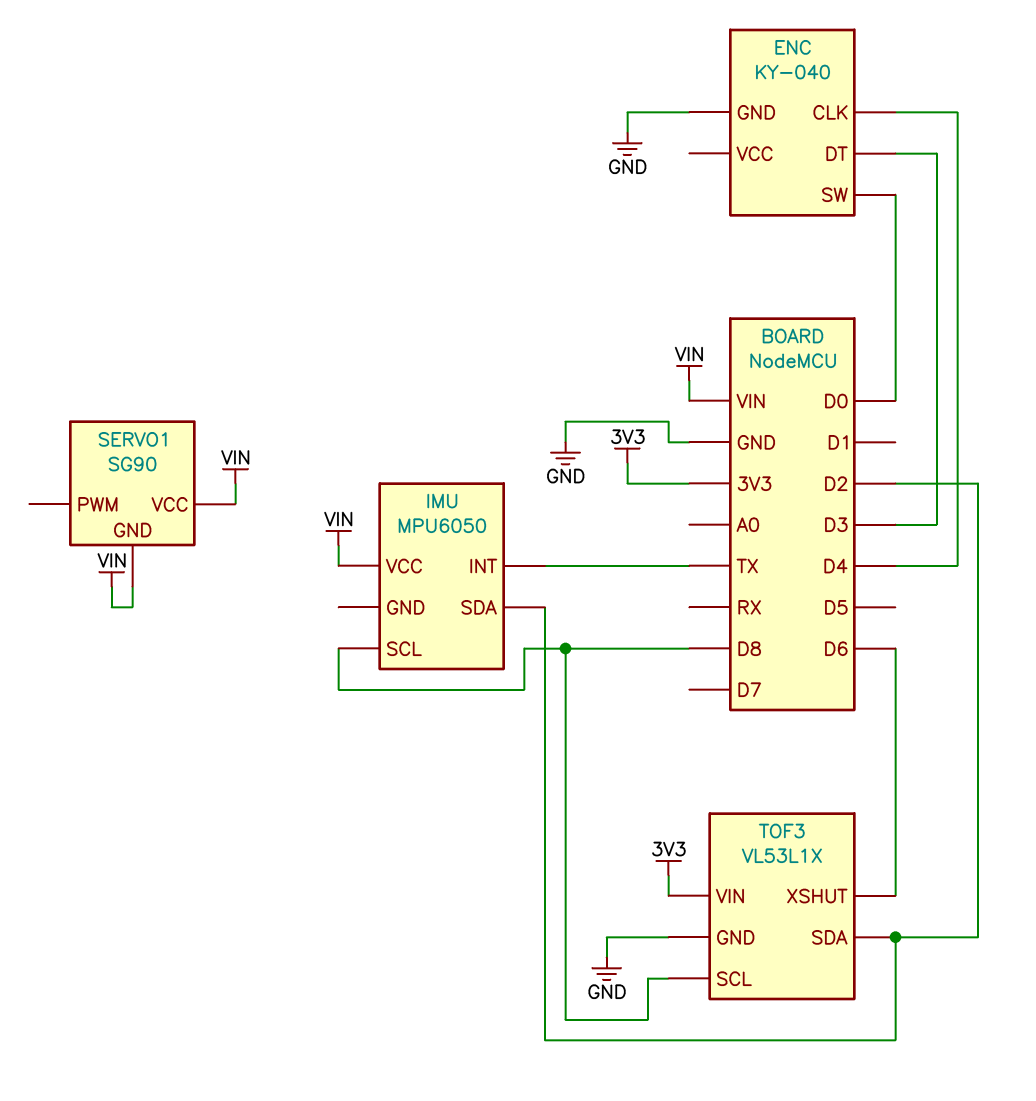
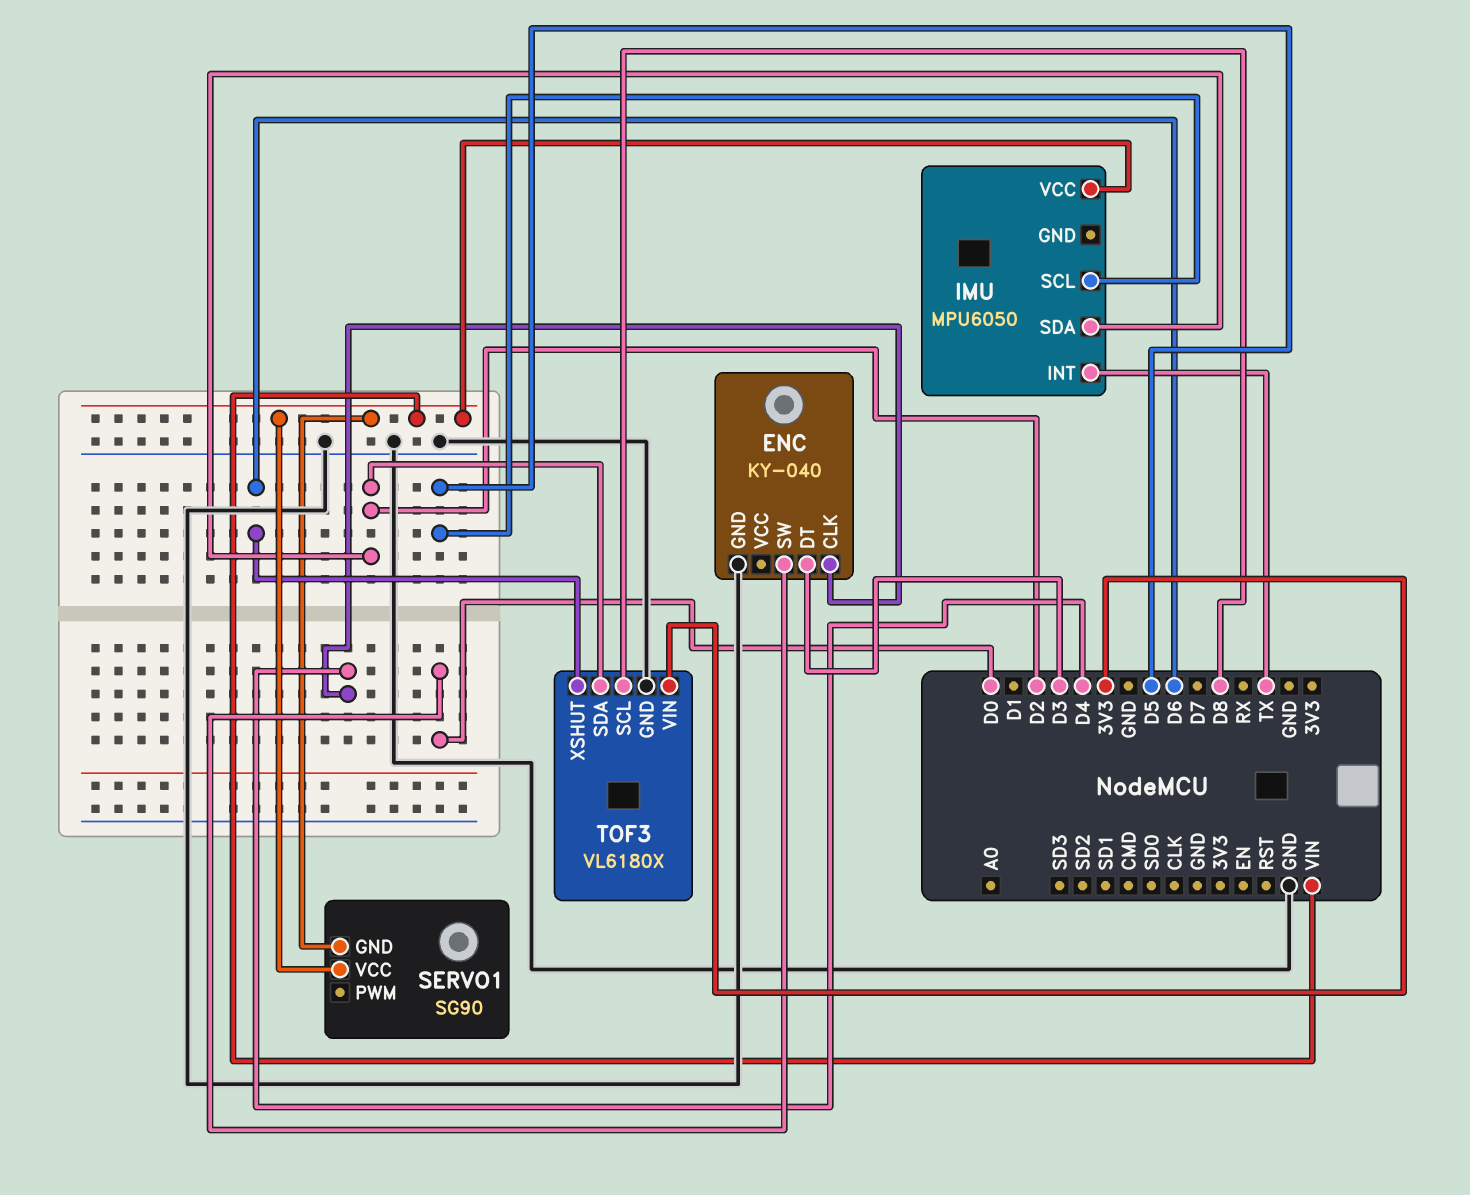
IMU pin SCL: D8 -> D5
TOF3: VL53L1X -> VL6180X

